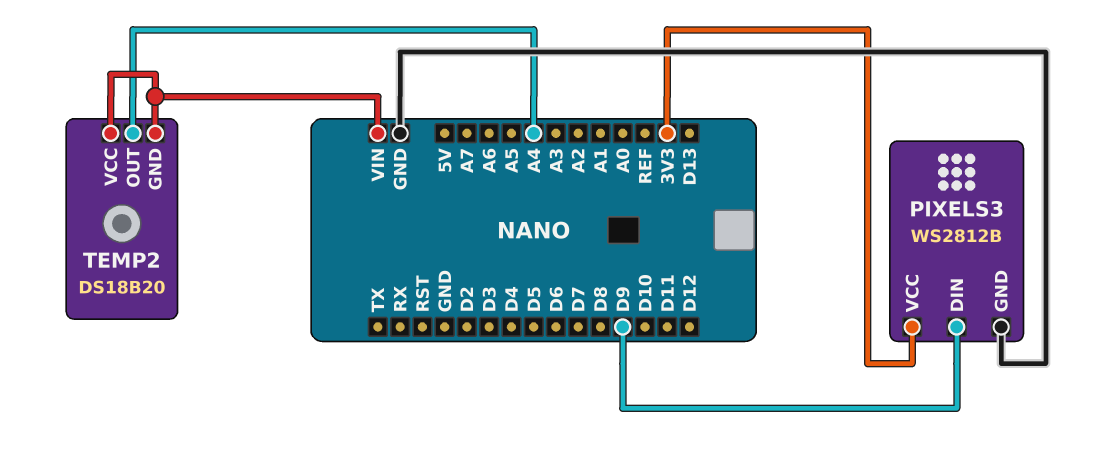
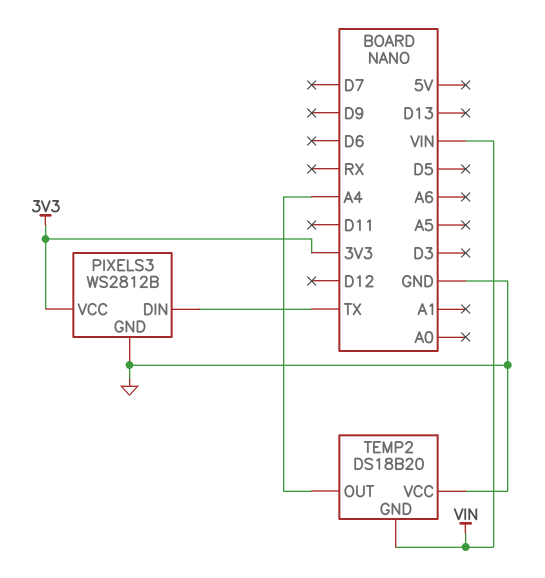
PIXELS3 pin DIN: D9 -> TX
TEMP2 pin VCC: VIN -> GND

